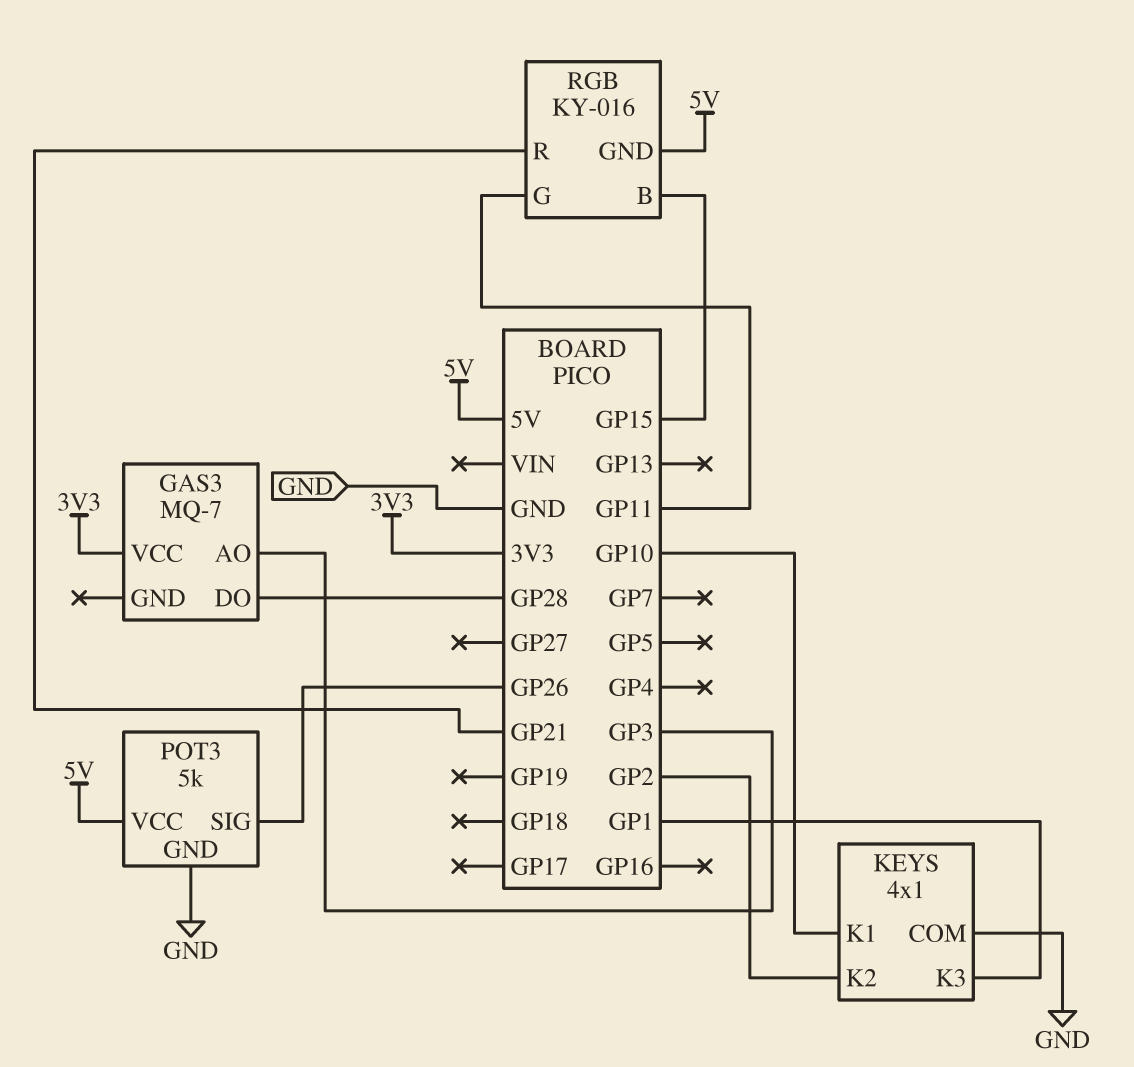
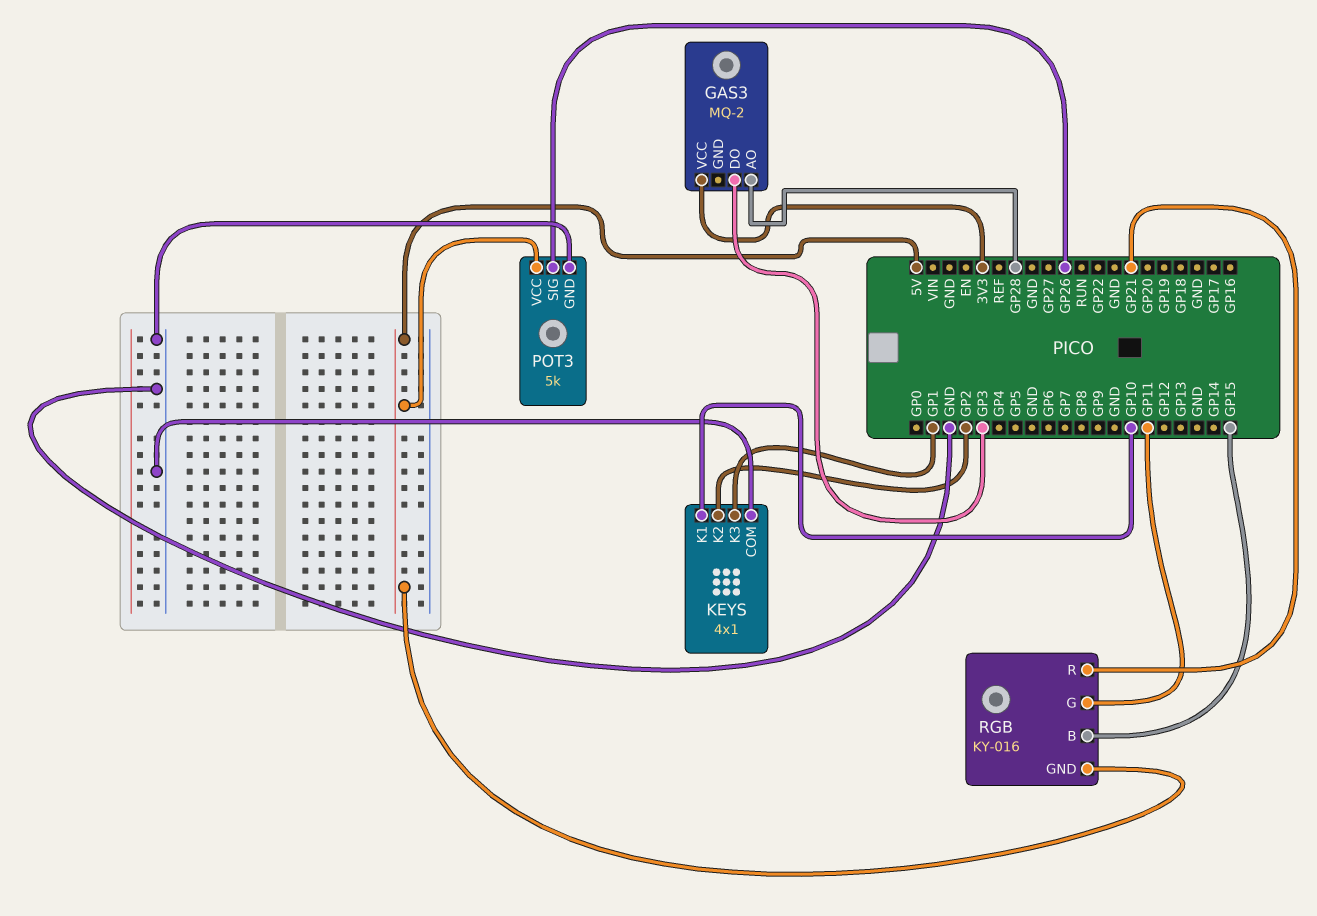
GAS3: MQ-7 -> MQ-2
GAS3 pin AO: GP3 -> GP28
GAS3 pin DO: GP28 -> GP3

